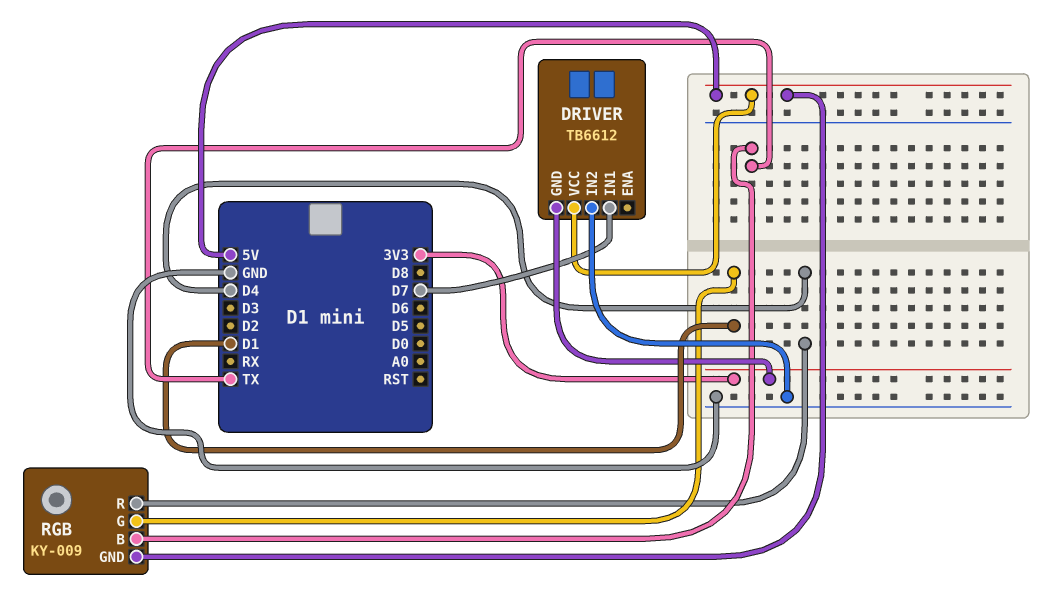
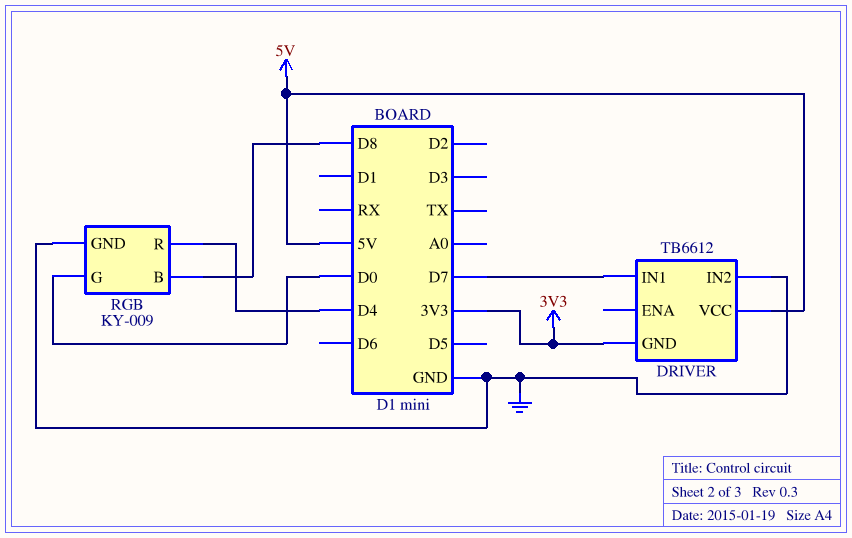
RGB pin B: TX -> D8
RGB pin G: D1 -> D0
RGB pin GND: 5V -> GND

